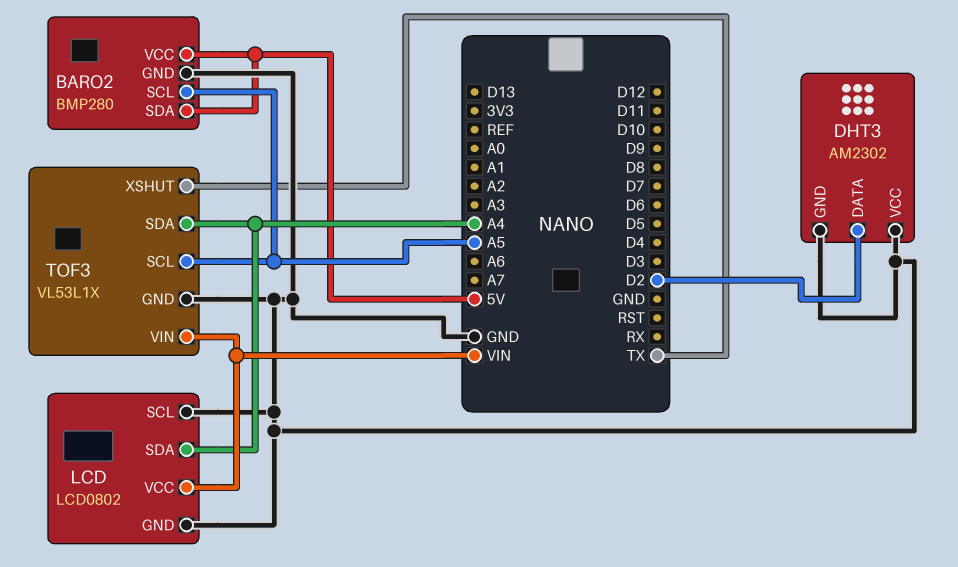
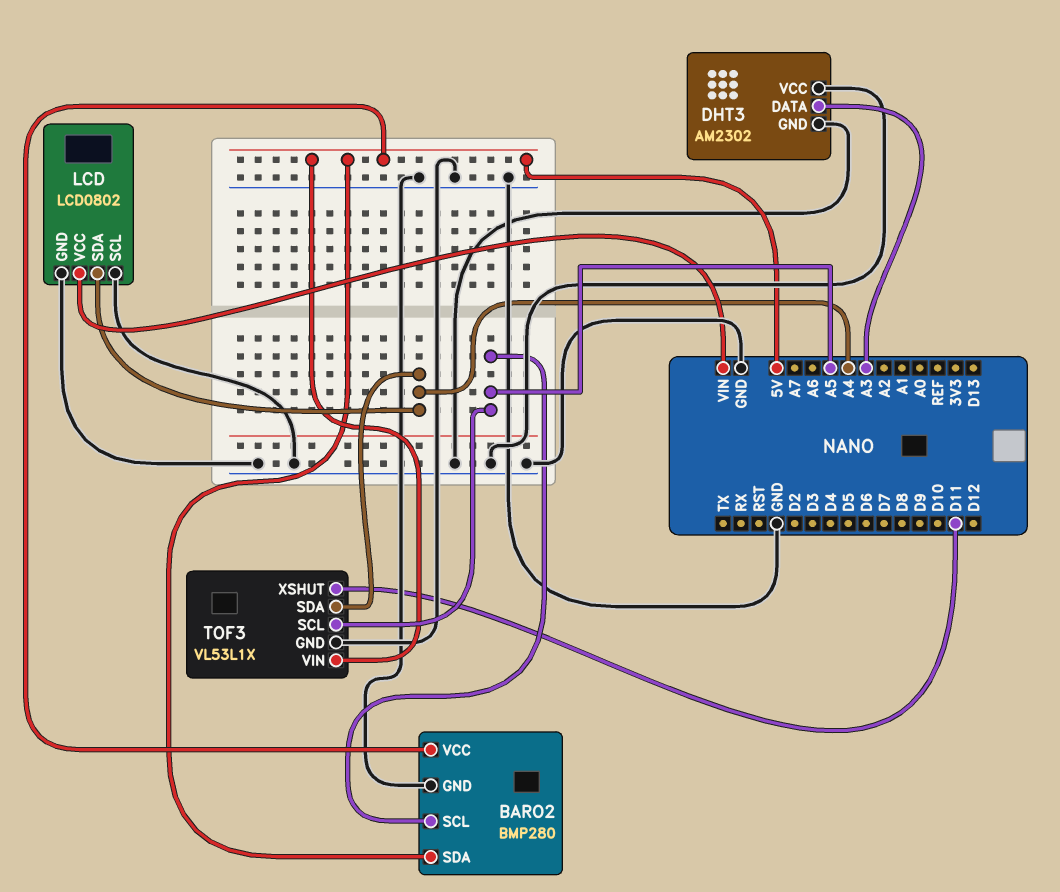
DHT3 pin DATA: D2 -> A3
TOF3 pin VIN: VIN -> 5V
TOF3 pin XSHUT: TX -> D11

